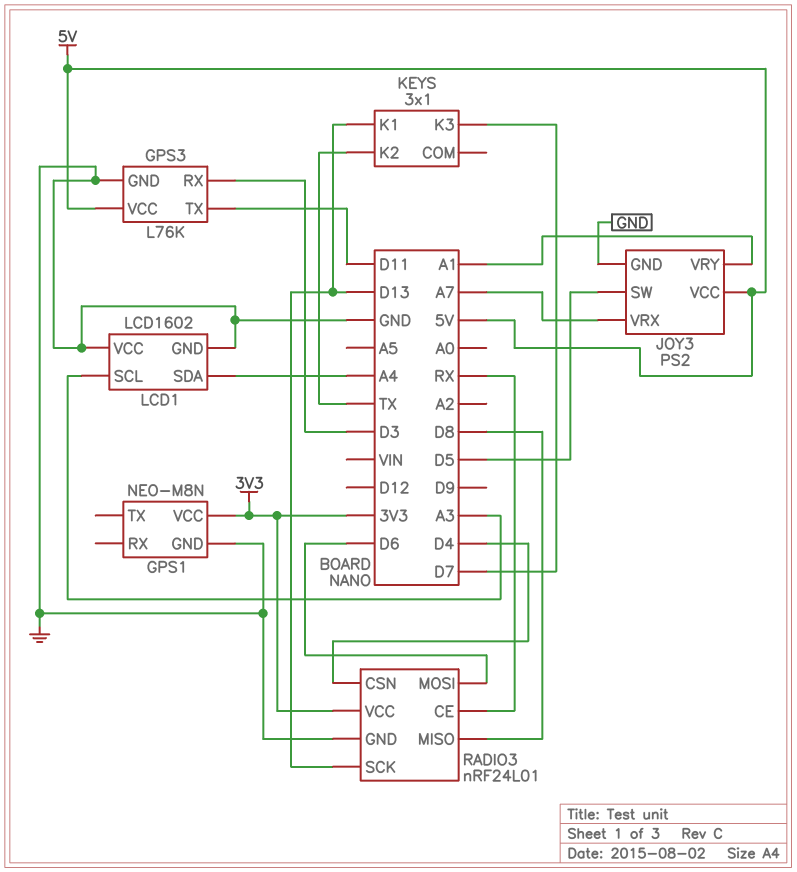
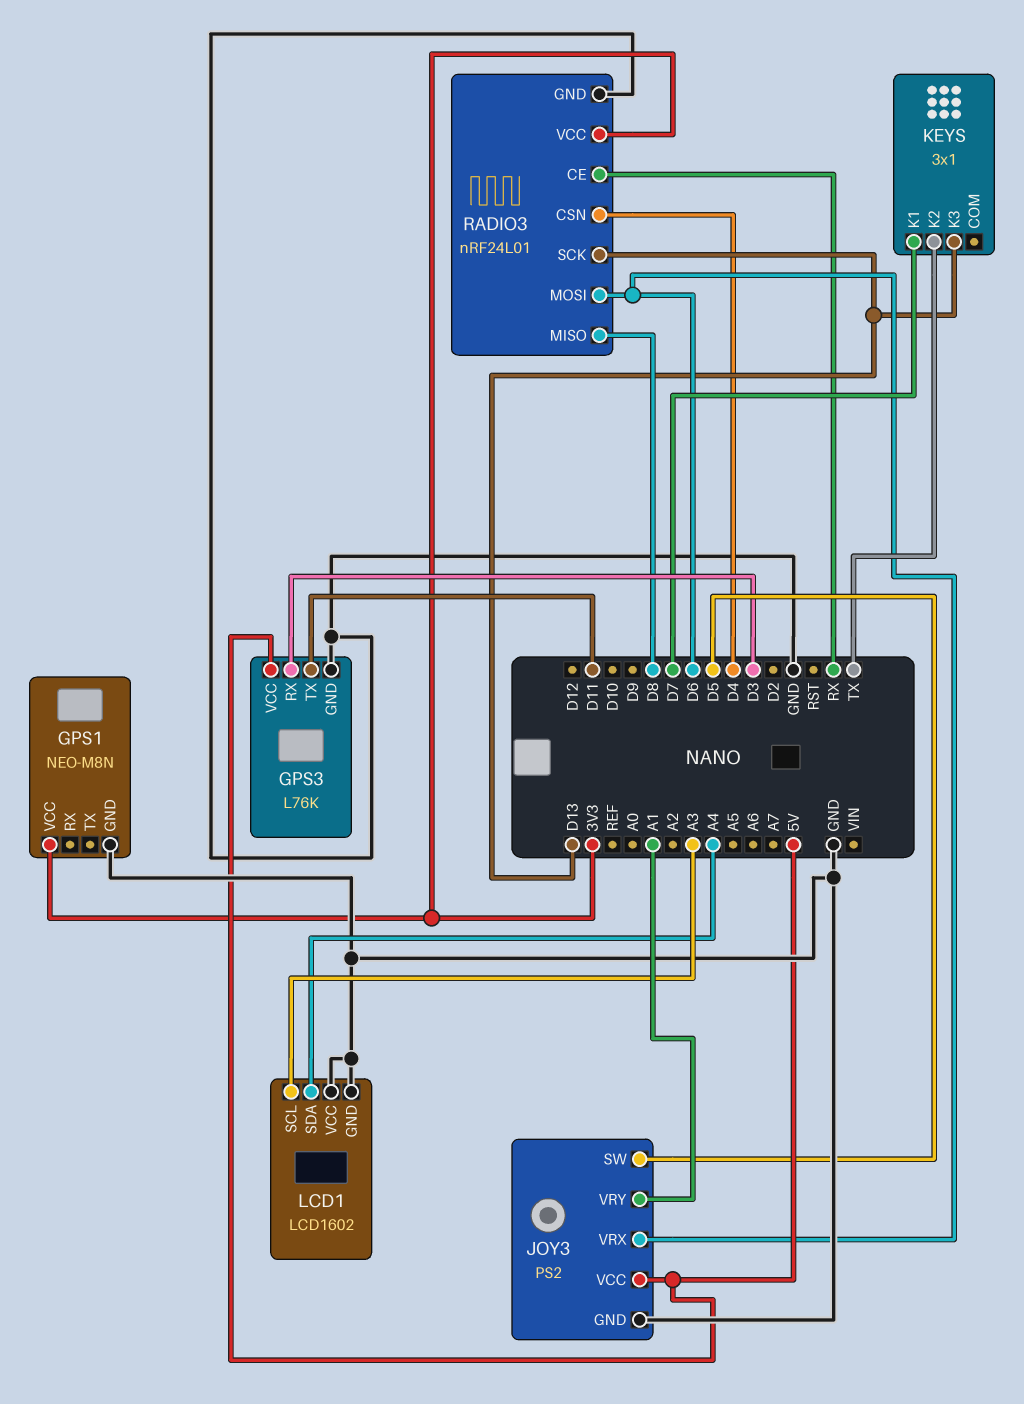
JOY3 pin VRX: A7 -> D6
KEYS pin K1: D13 -> D7
KEYS pin K3: D7 -> D13

